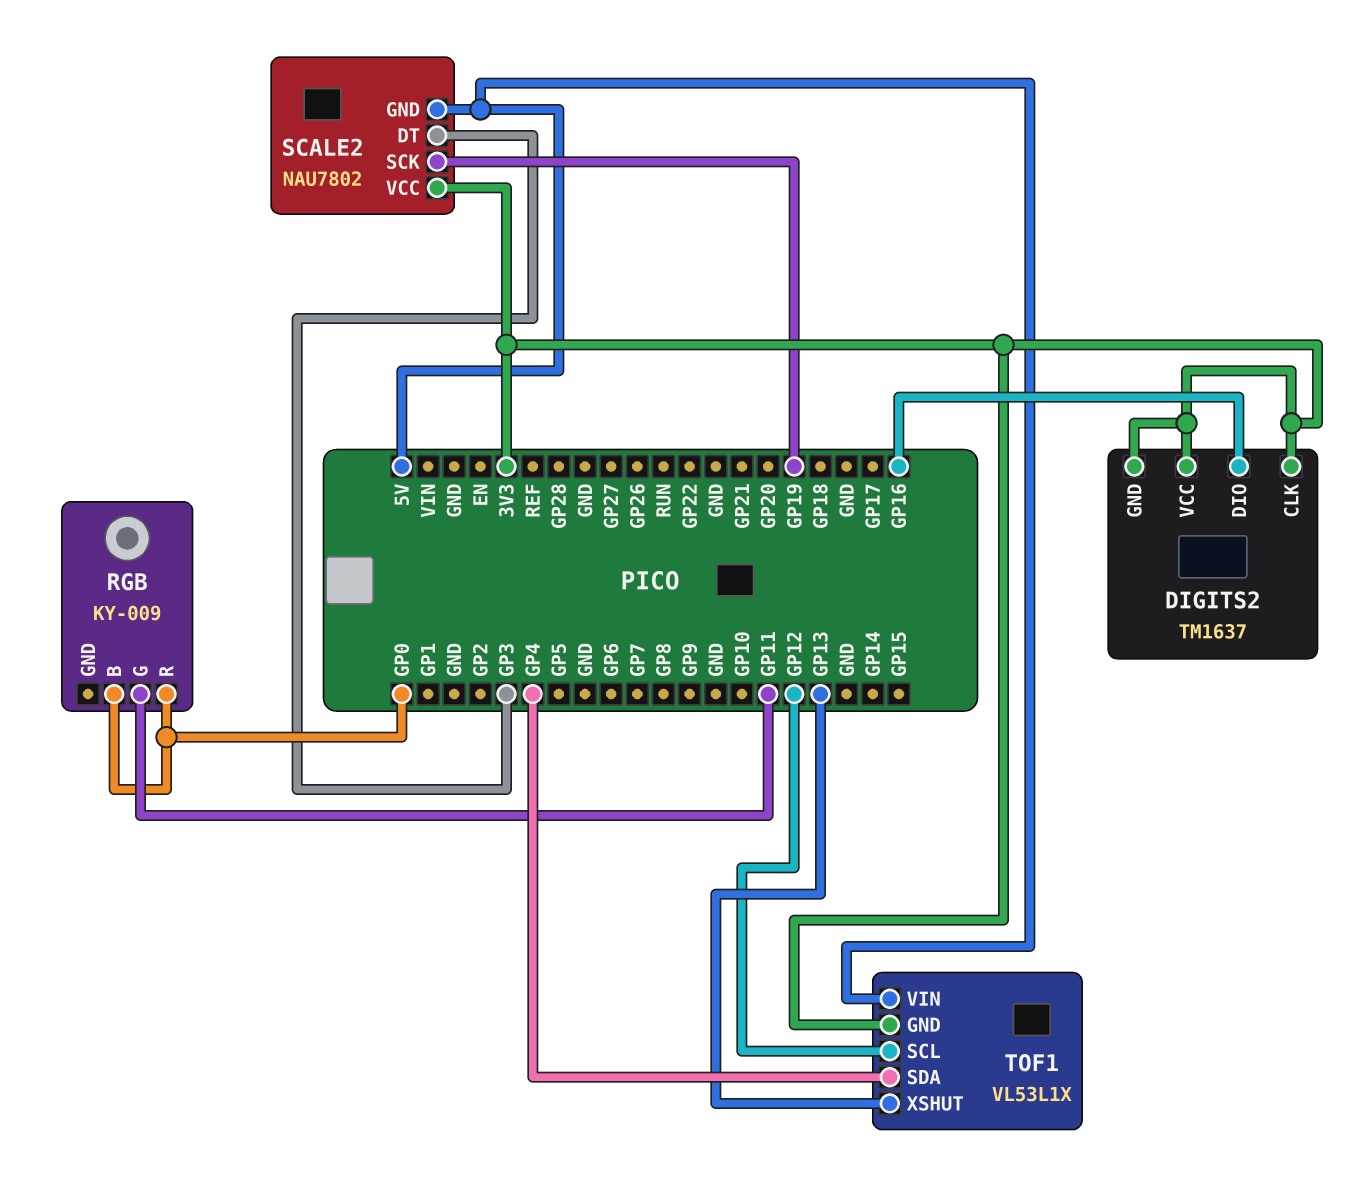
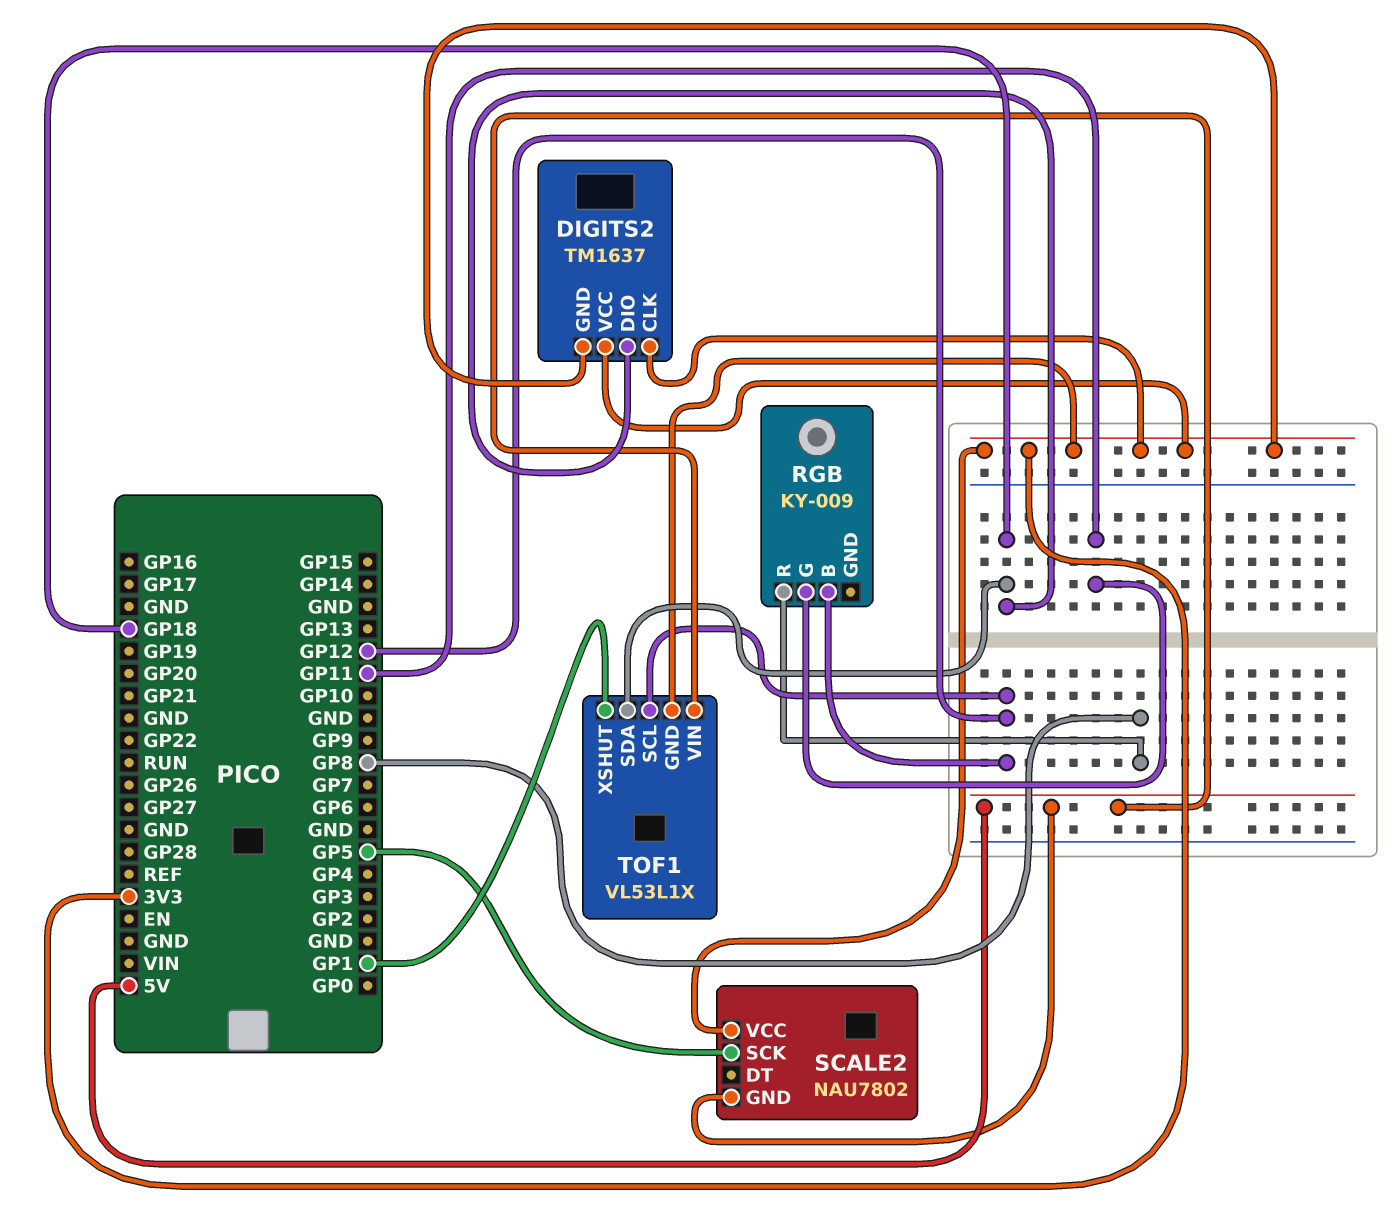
DIGITS2 pin DIO: GP16 -> GP18
RGB pin B: GP0 -> GP12
RGB pin R: GP0 -> GP8
SCALE2 pin DT: GP3 -> none
SCALE2 pin SCK: GP19 -> GP5
TOF1 pin SDA: GP4 -> GP18
TOF1 pin XSHUT: GP13 -> GP1

